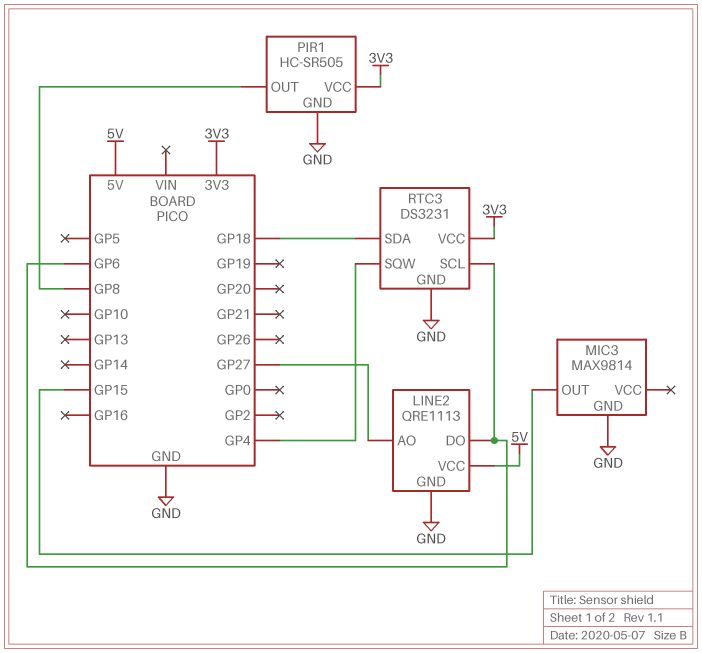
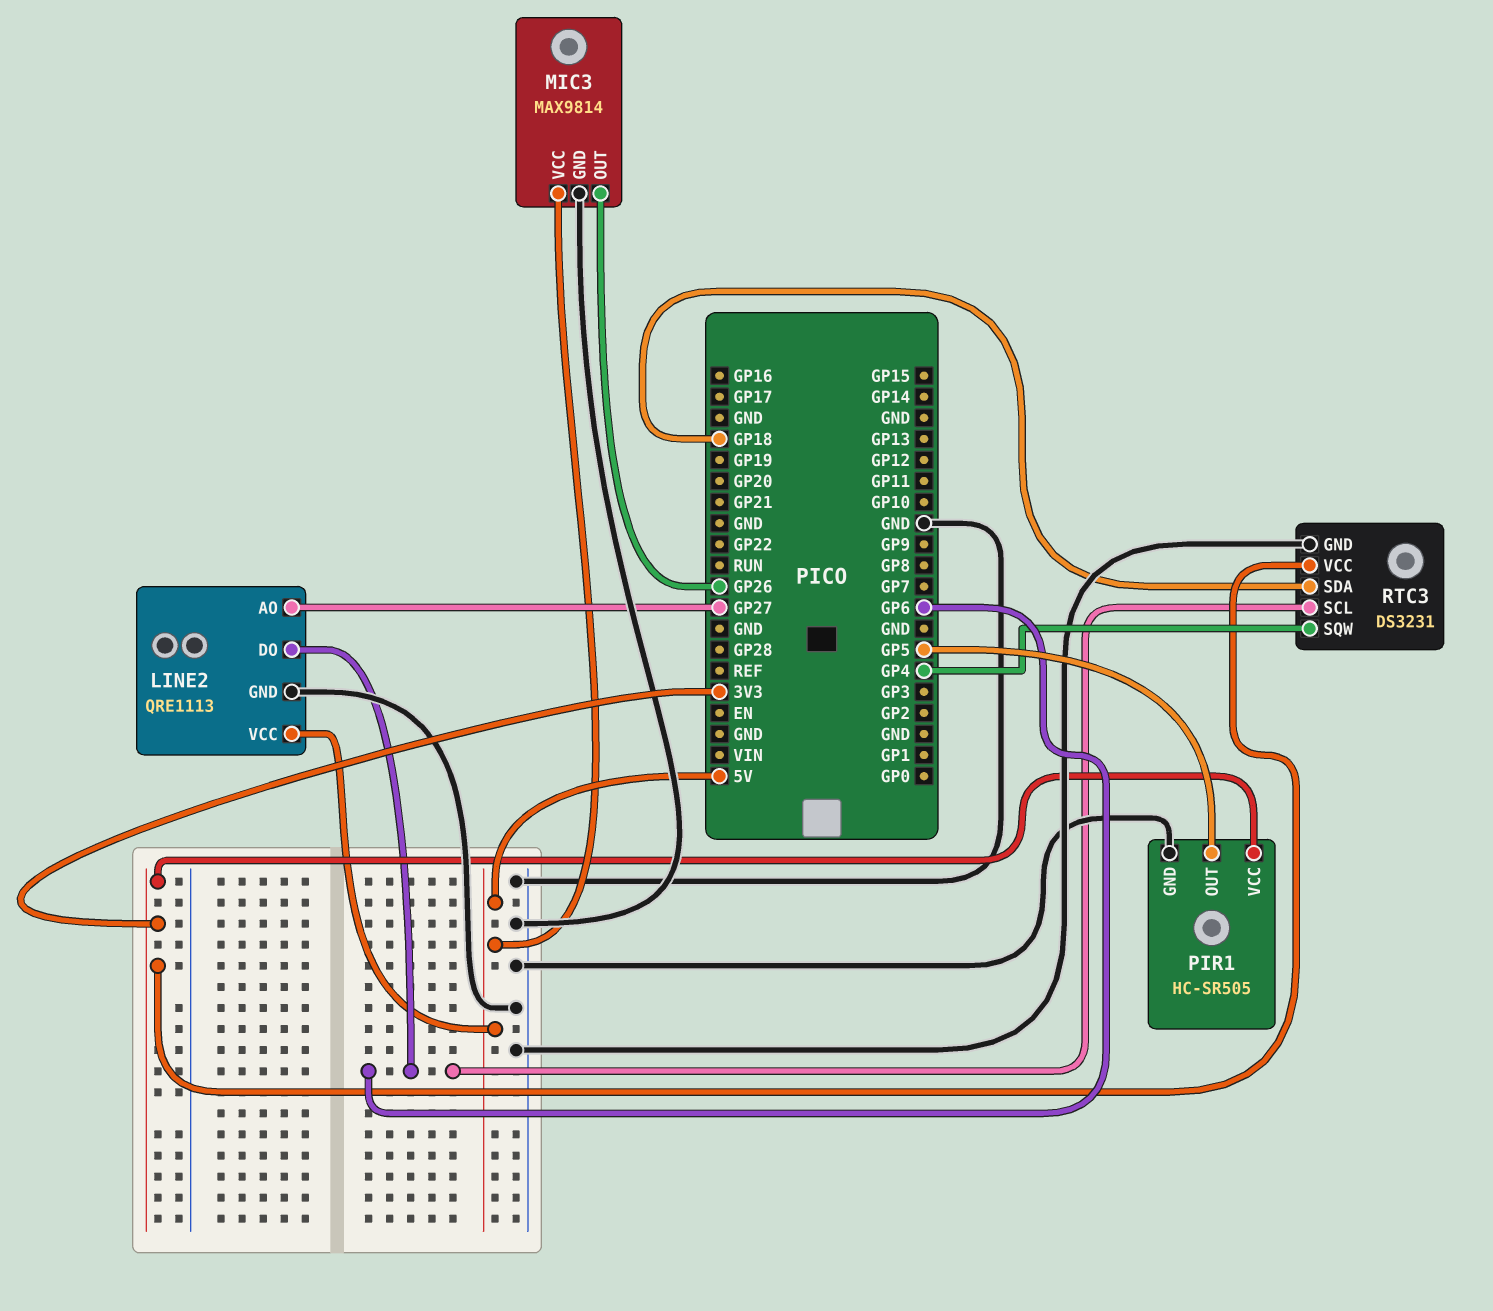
MIC3 pin OUT: GP15 -> GP26
MIC3 pin VCC: none -> 5V
PIR1 pin OUT: GP8 -> GP5

